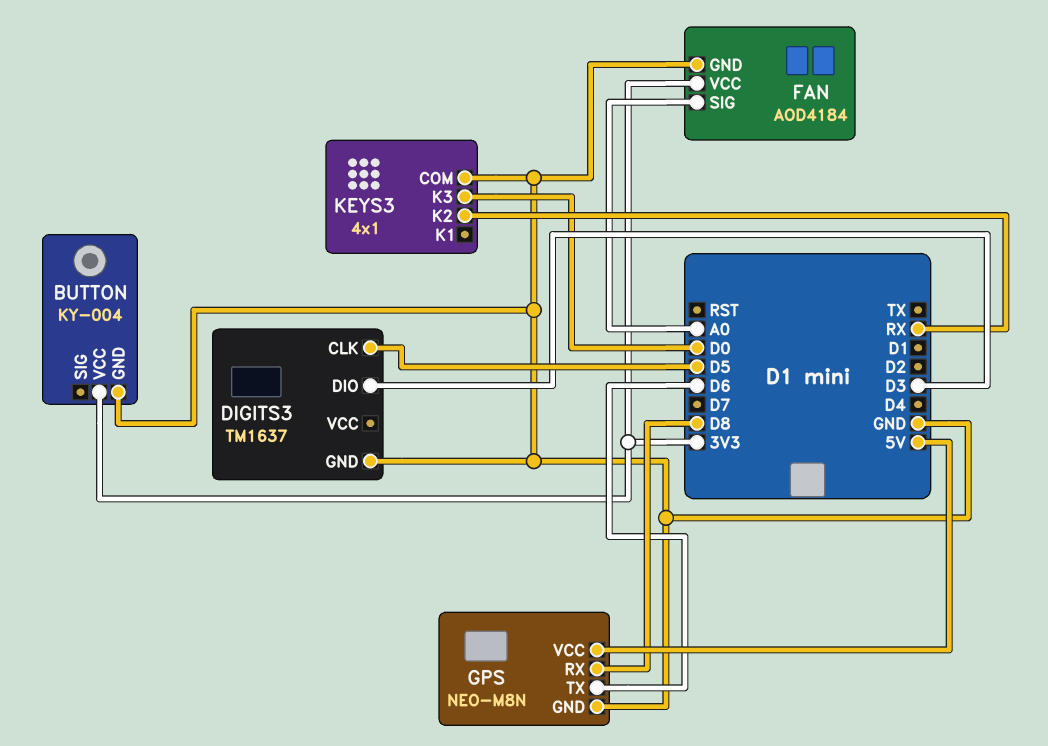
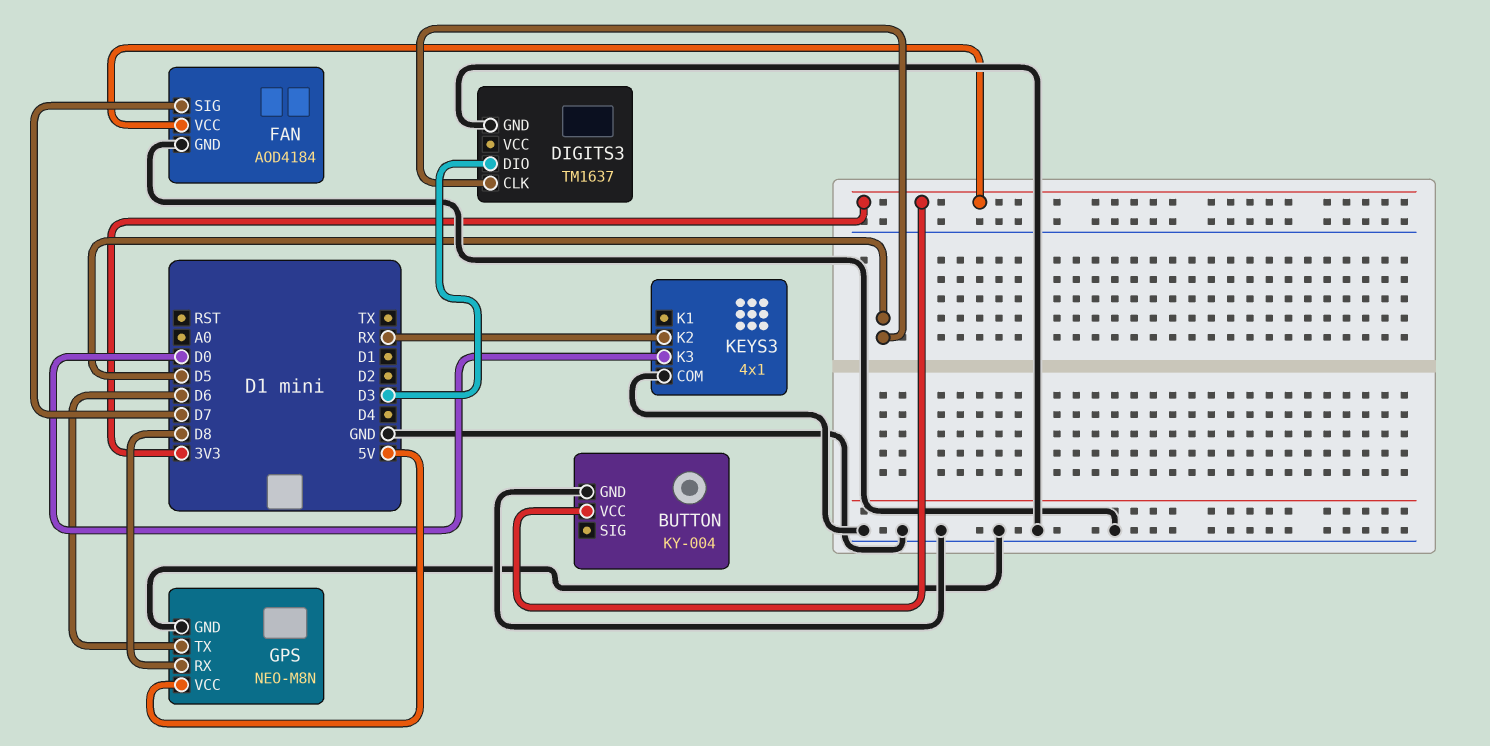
FAN pin SIG: A0 -> D7

